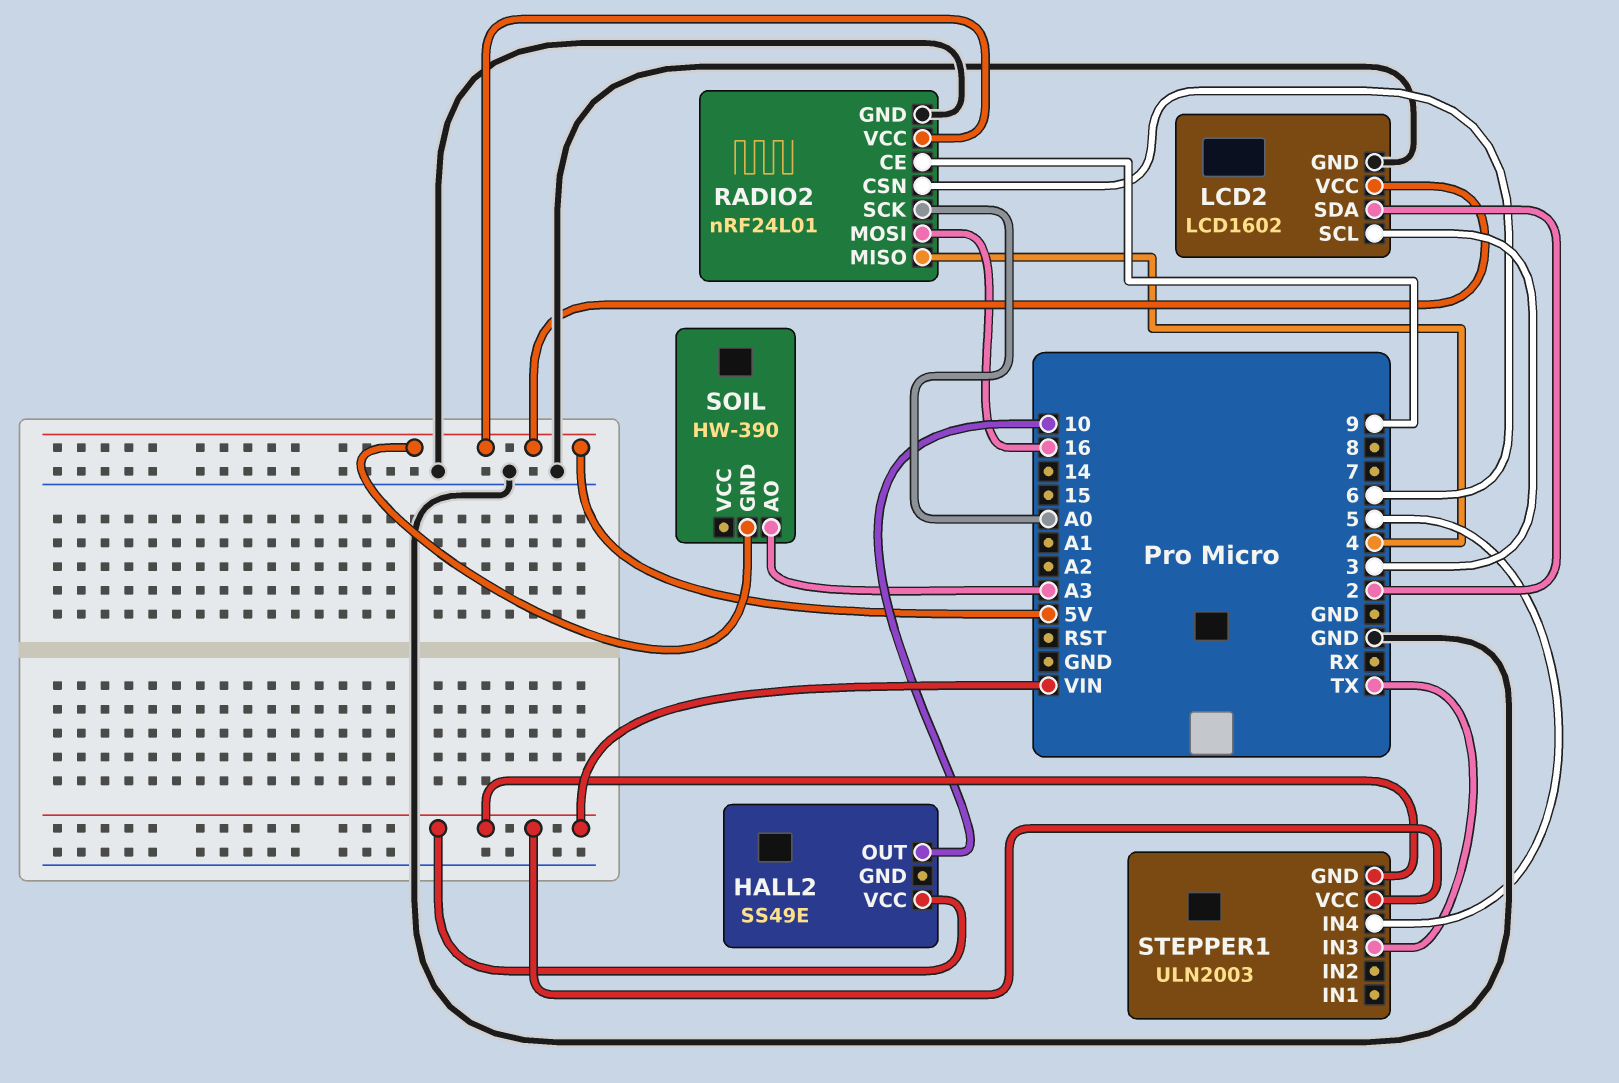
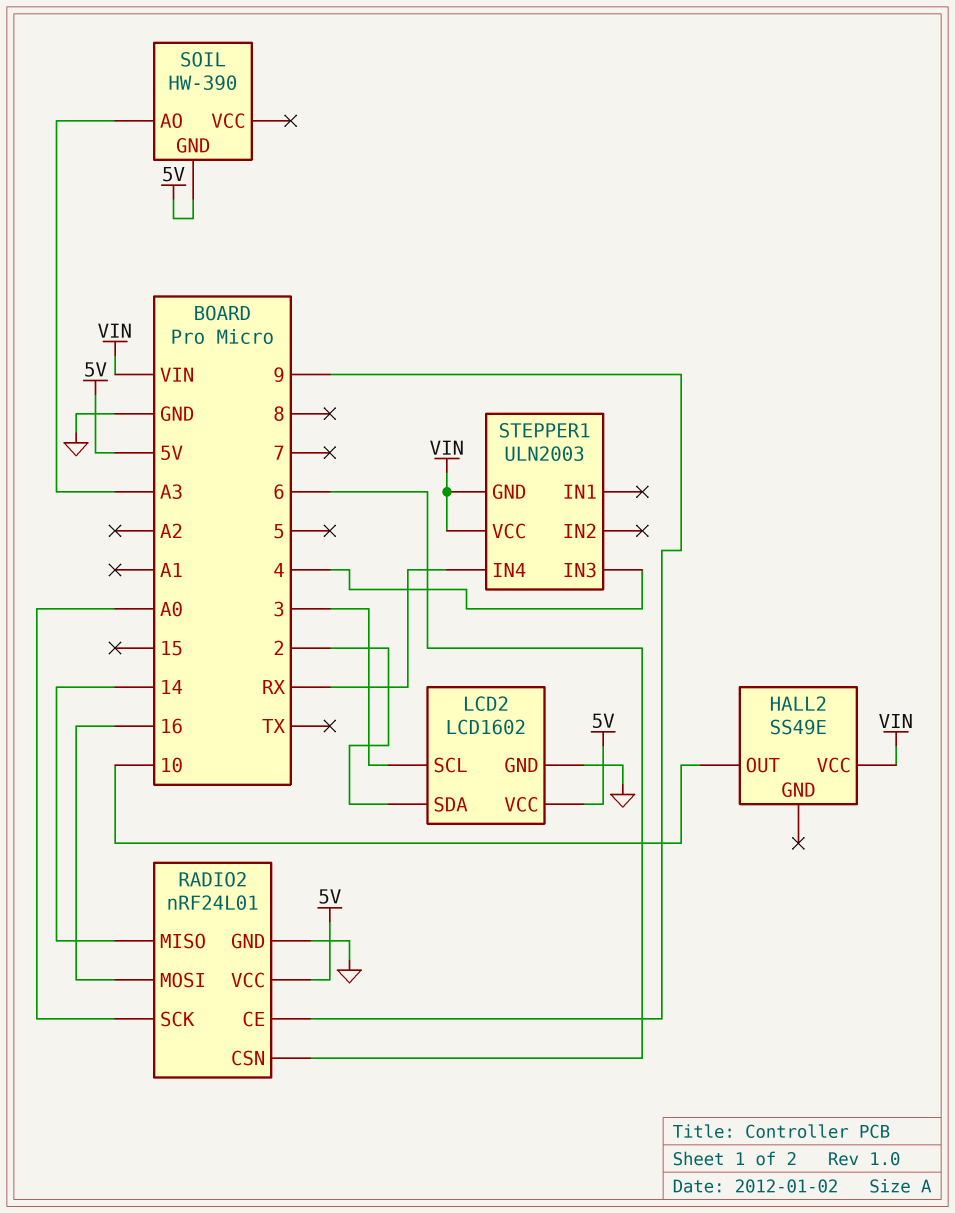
RADIO2 pin MISO: 4 -> 14
STEPPER1 pin IN3: TX -> 4
STEPPER1 pin IN4: 5 -> RX

